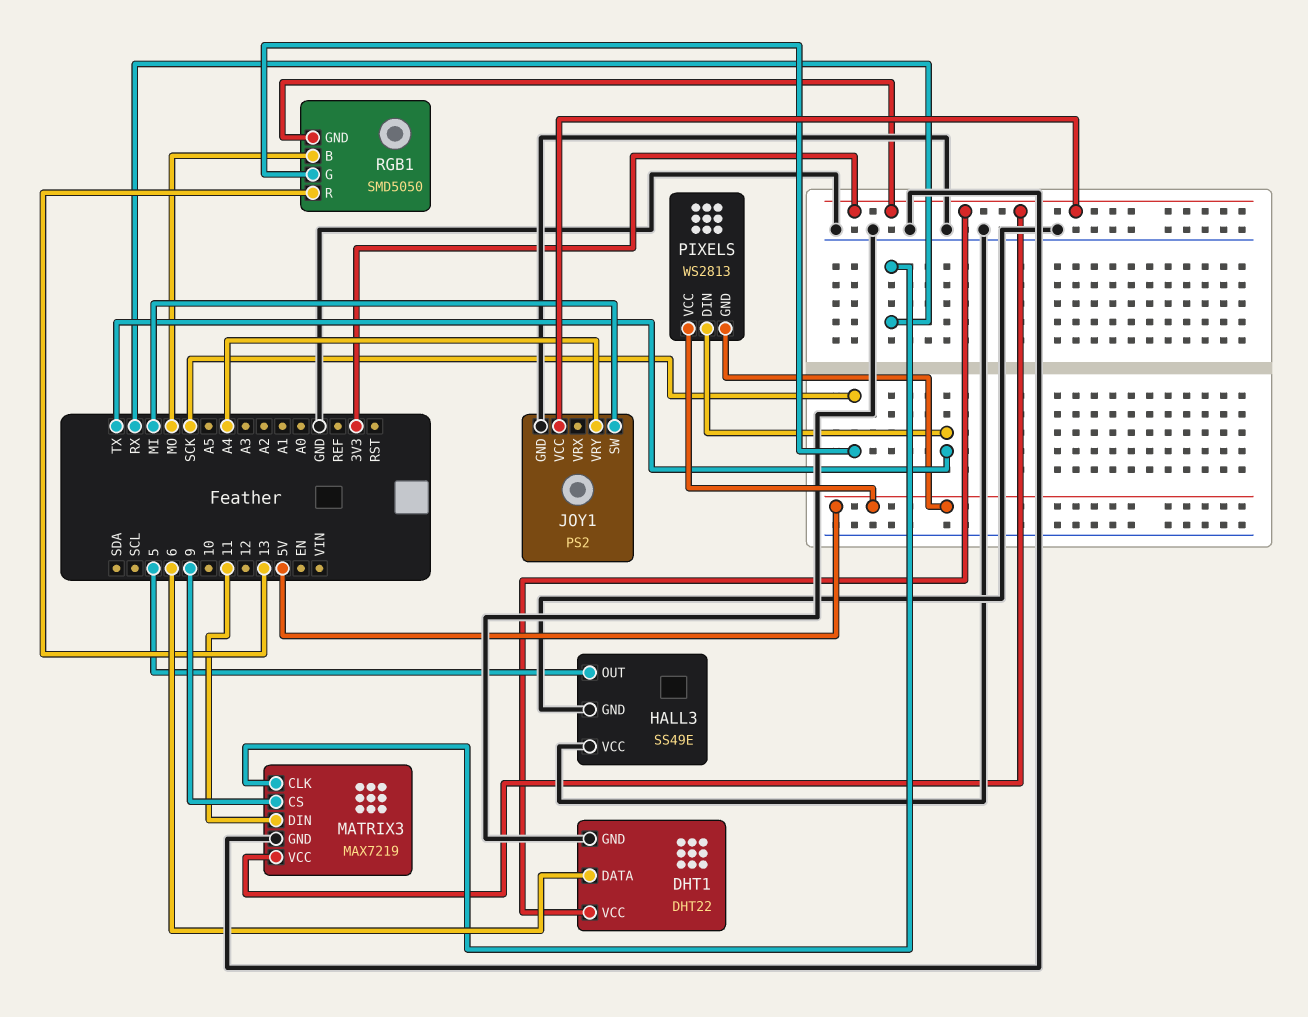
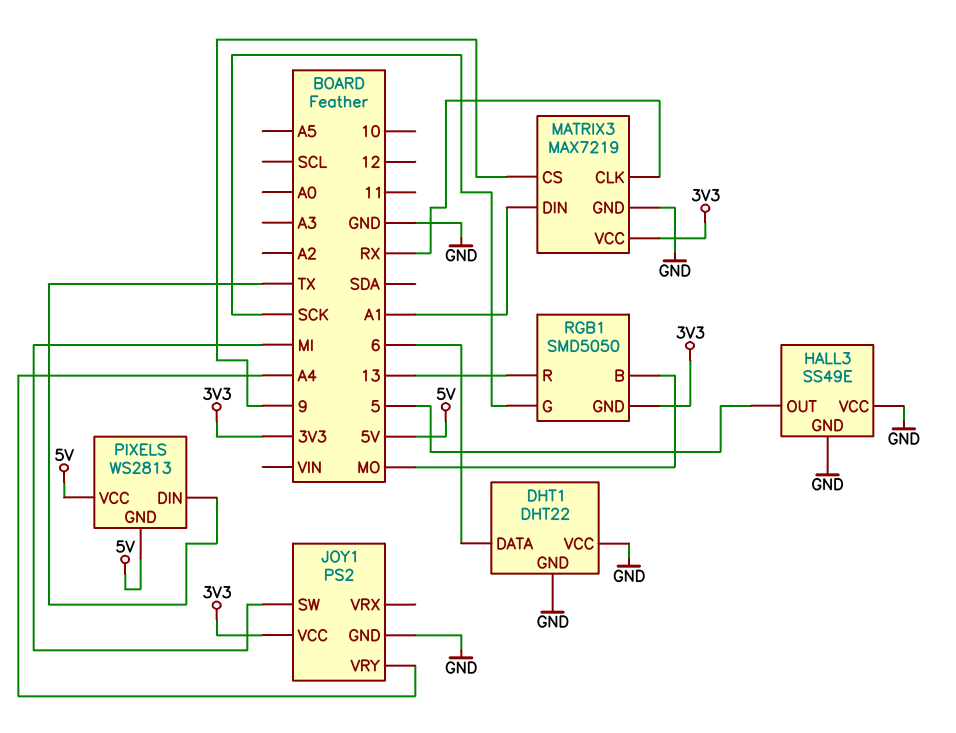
DHT1 pin VCC: 3V3 -> GND
MATRIX3 pin DIN: 11 -> A1

